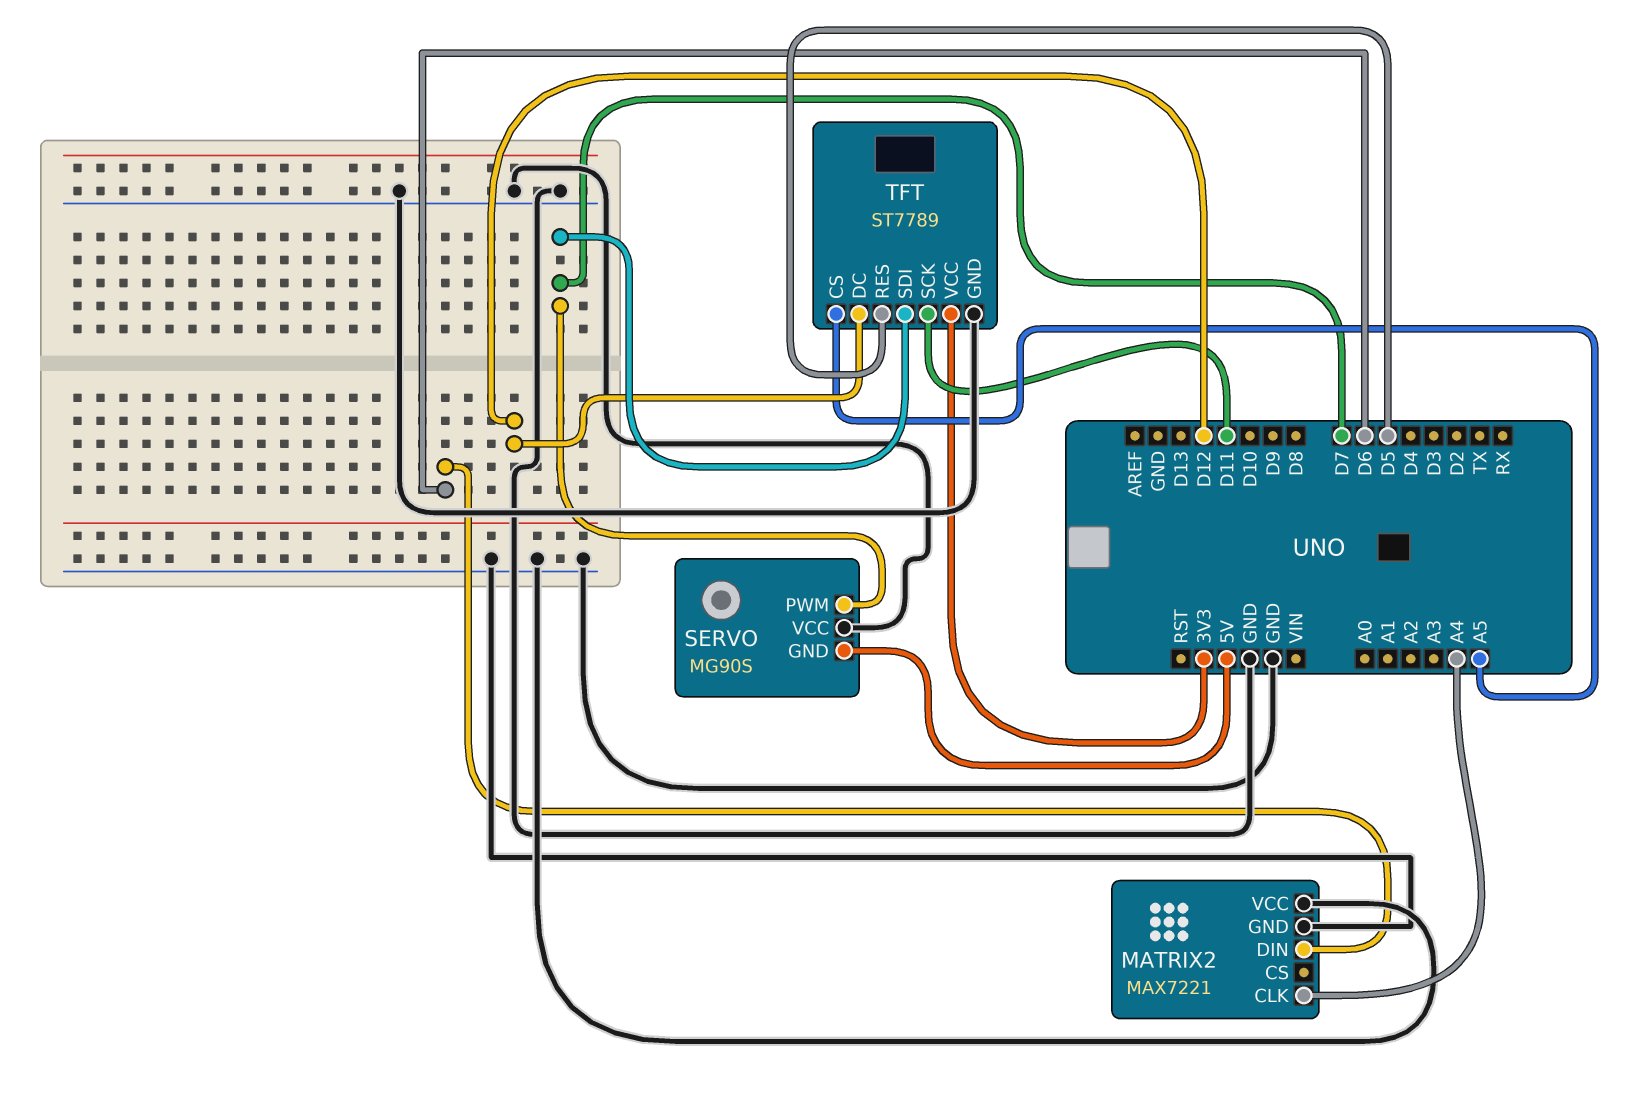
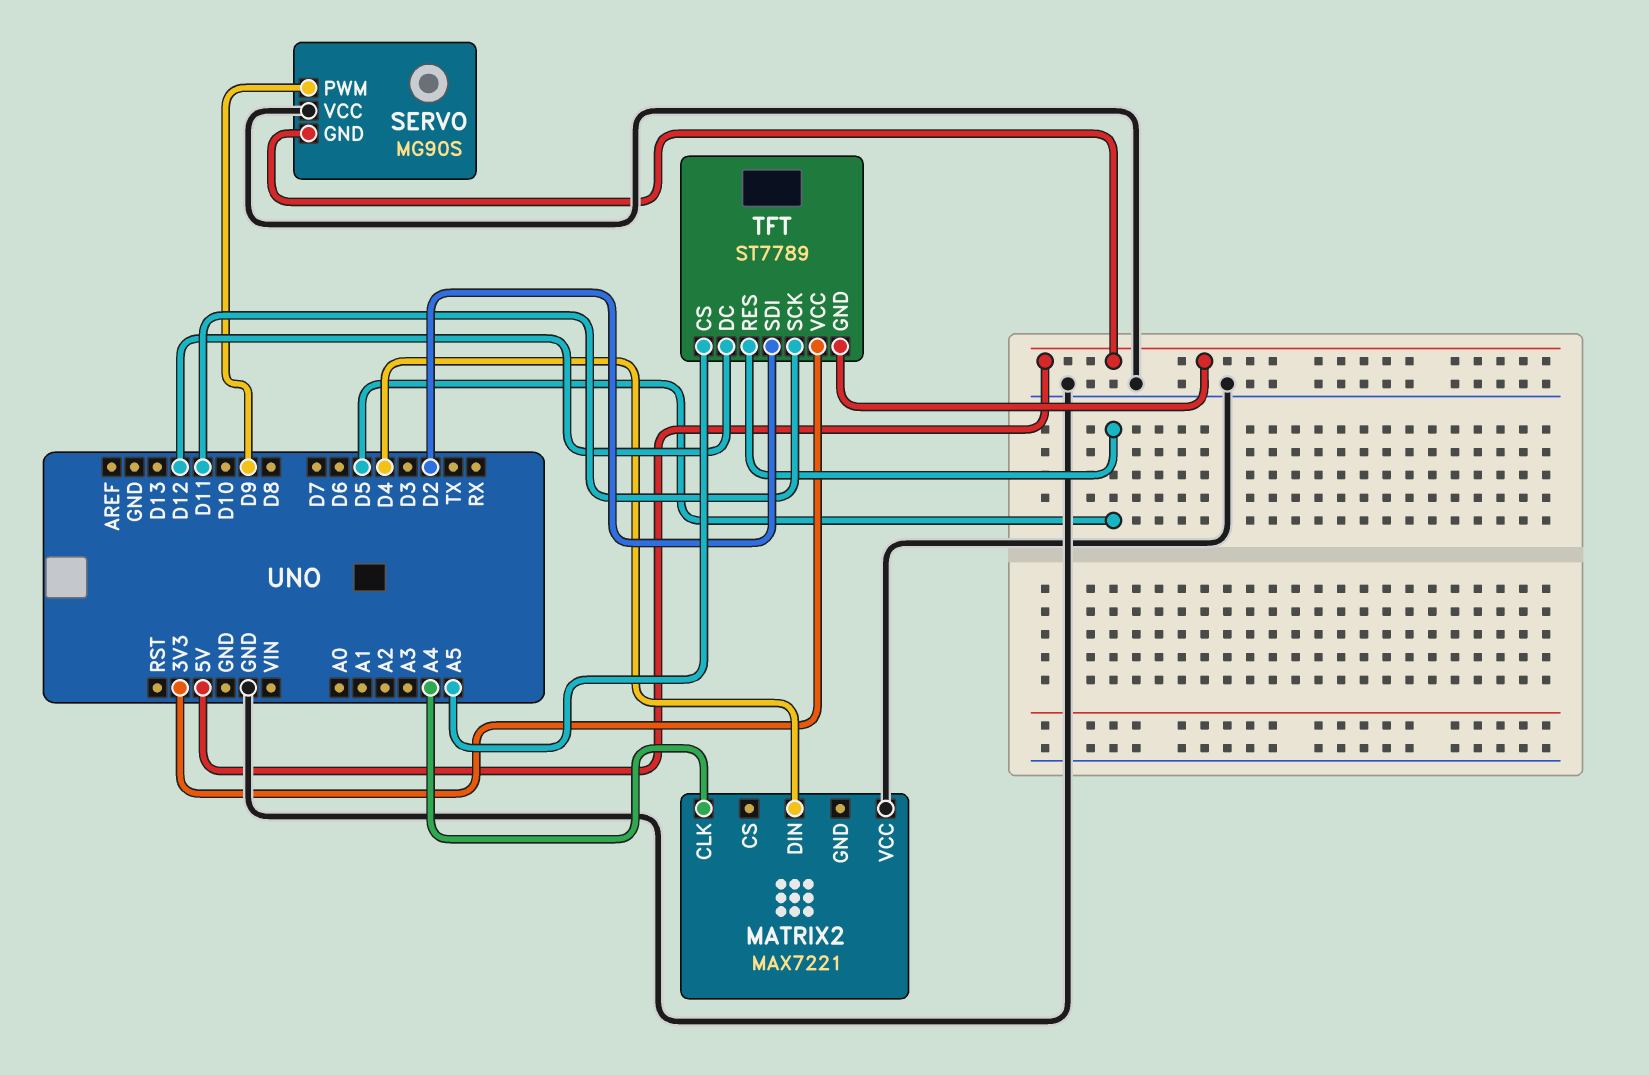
MATRIX2 pin DIN: D6 -> D4
MATRIX2 pin GND: GND -> none
SERVO pin PWM: D7 -> D9
TFT pin GND: GND -> 5V
TFT pin SDI: D7 -> D2

